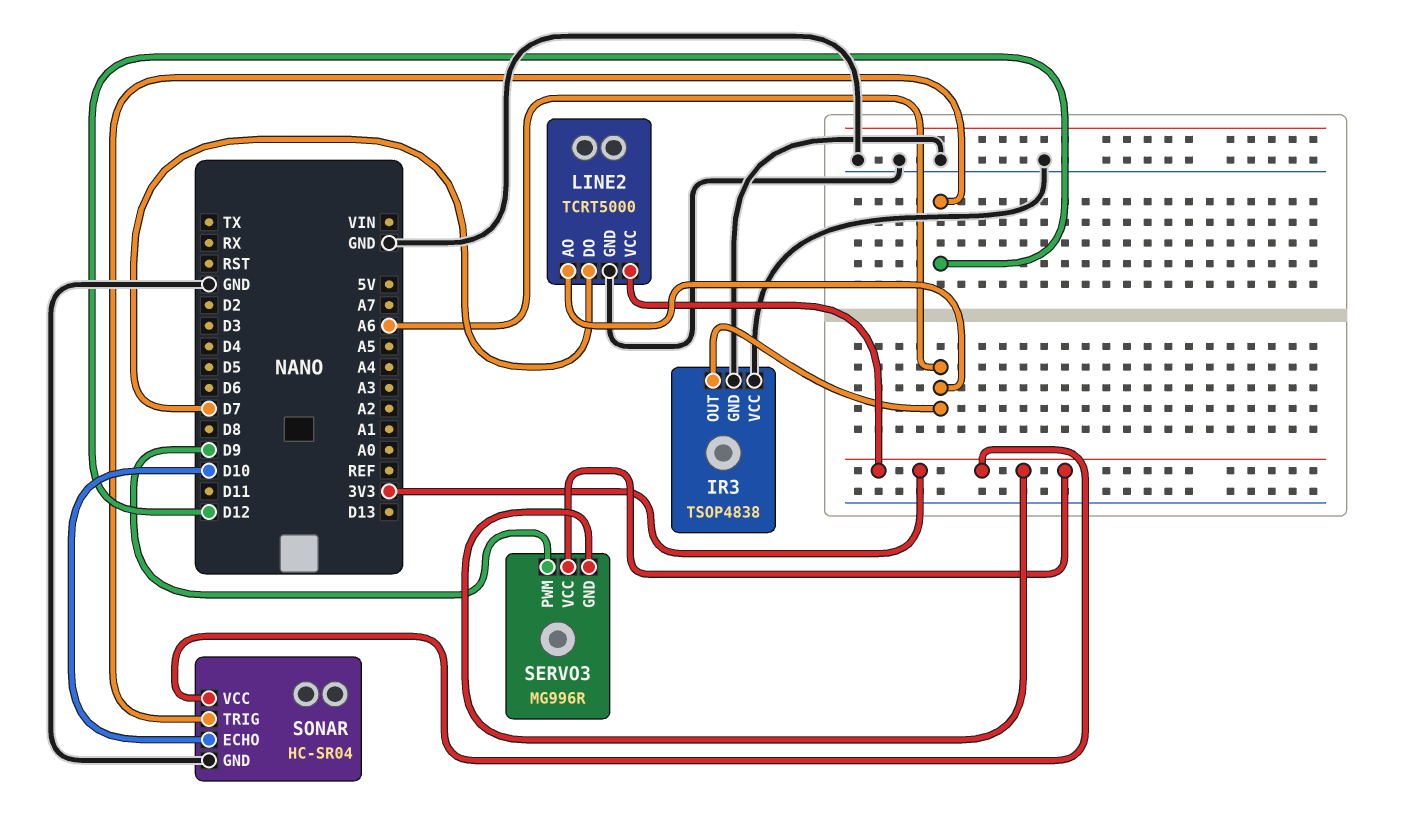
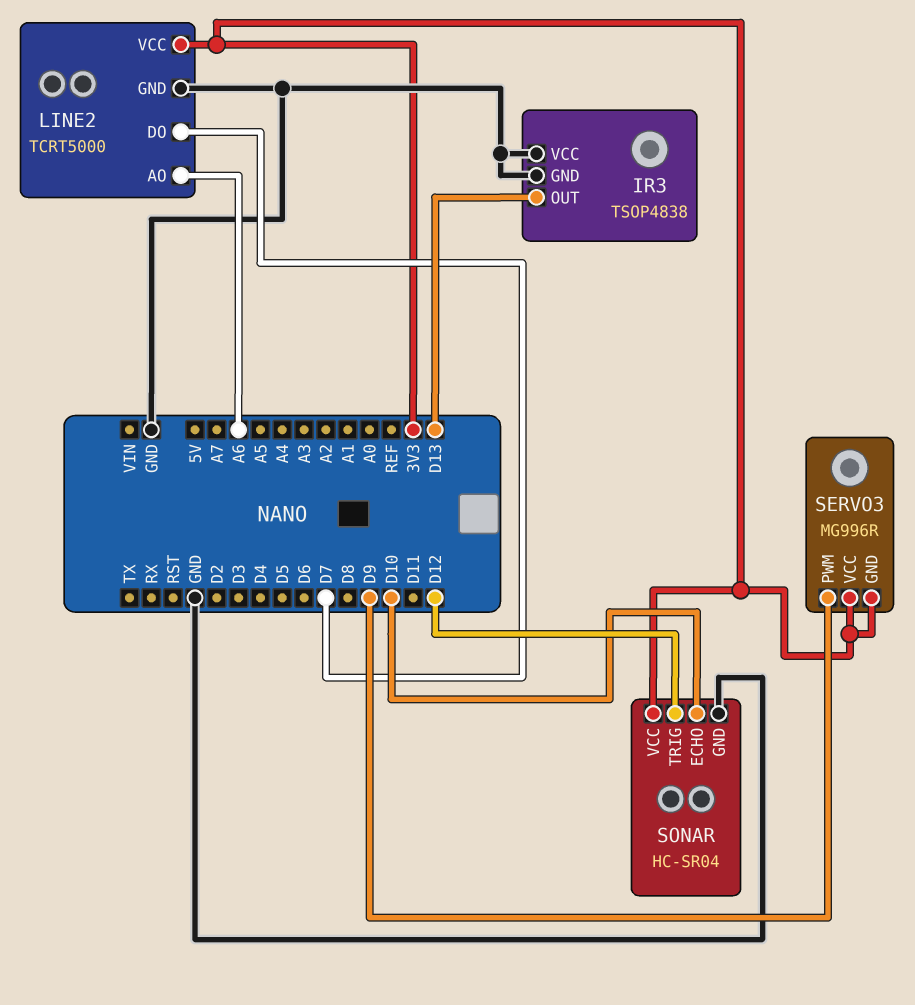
IR3 pin OUT: A6 -> D13

